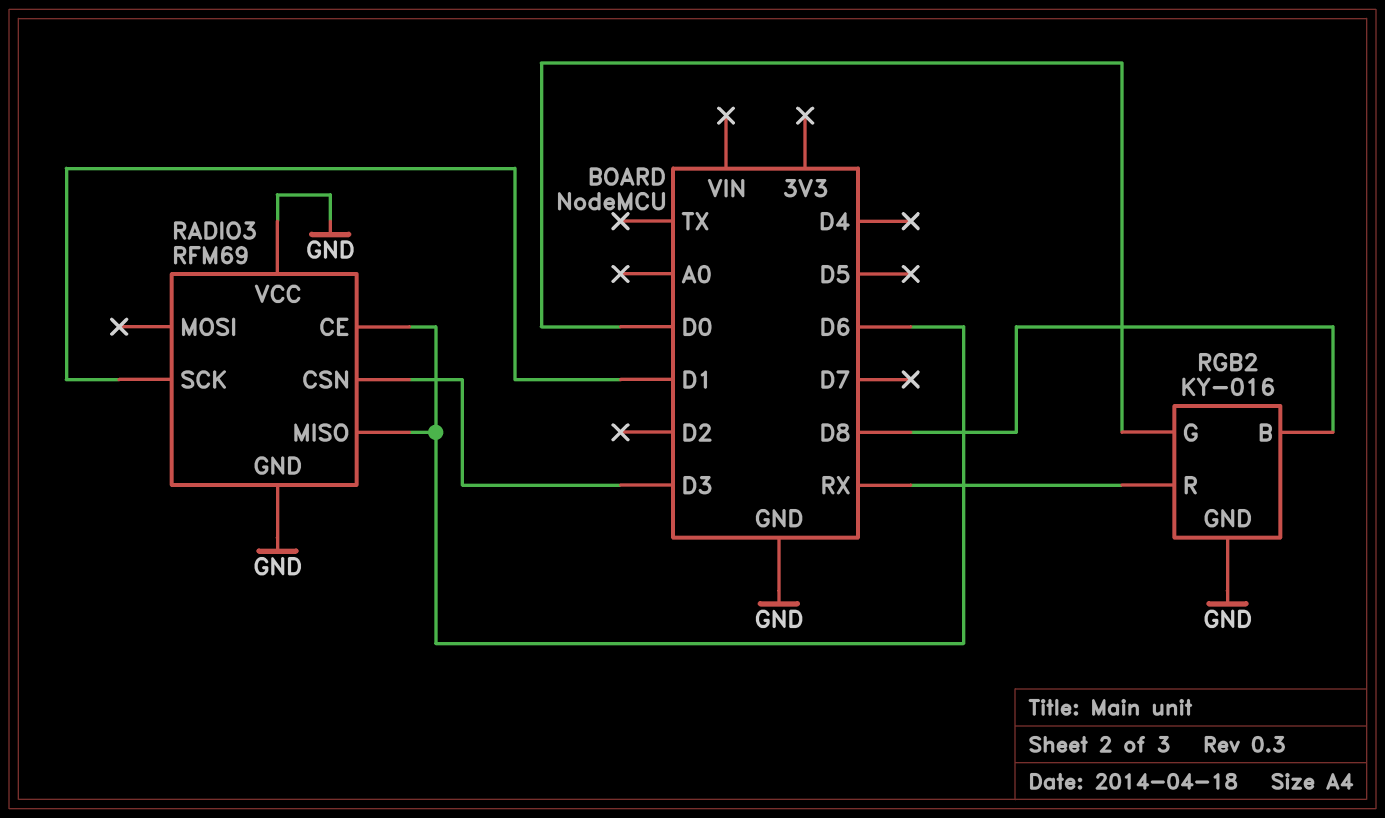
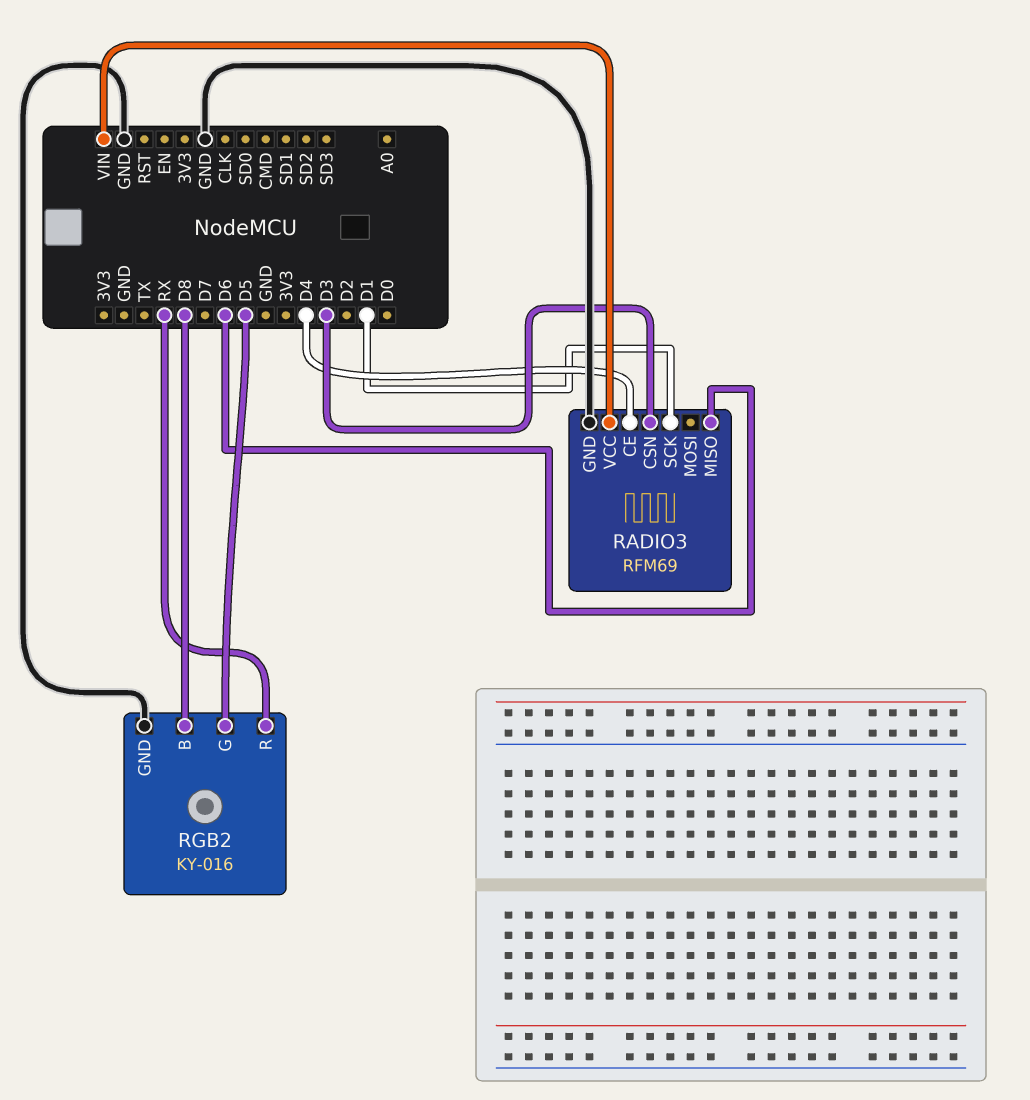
RADIO3 pin CE: D6 -> D4
RADIO3 pin VCC: GND -> VIN
RGB2 pin G: D0 -> D5

